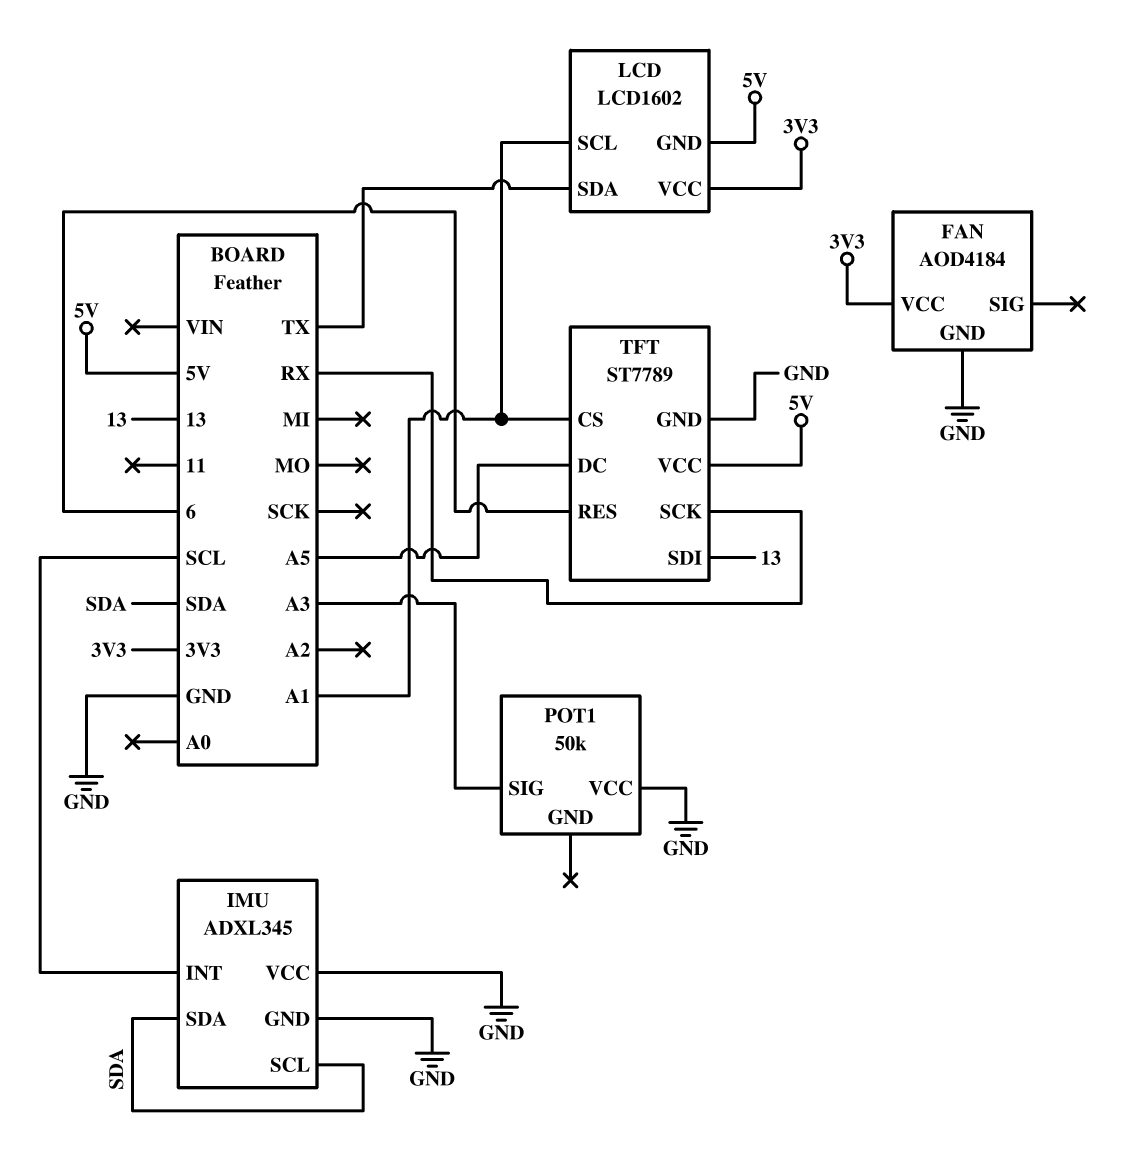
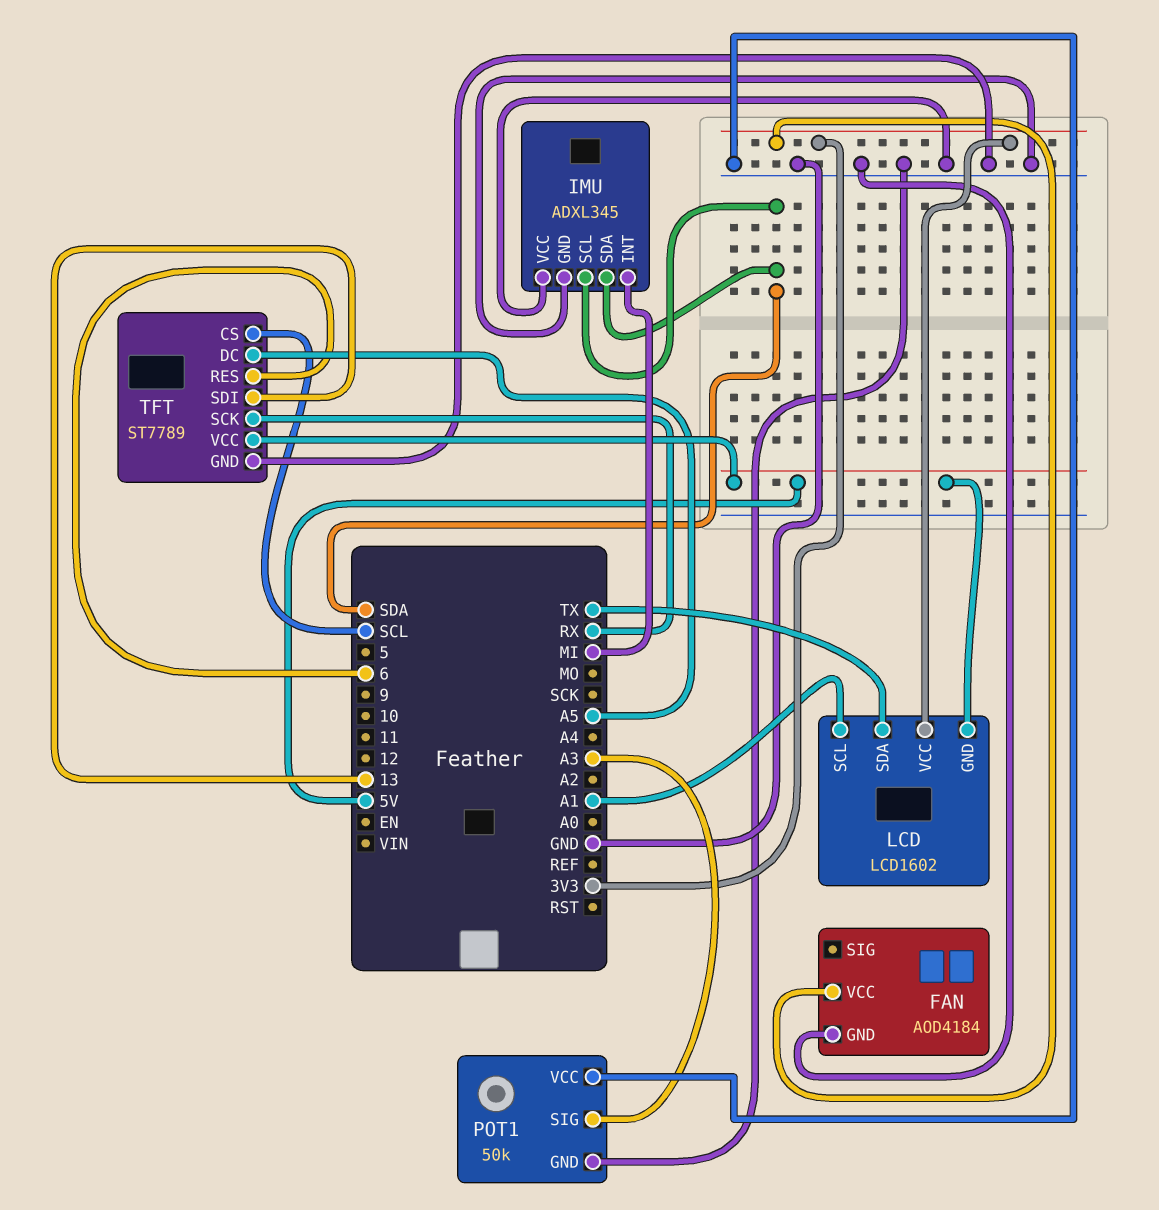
IMU pin INT: SCL -> MI
POT1 pin GND: none -> GND
TFT pin CS: A1 -> SCL

